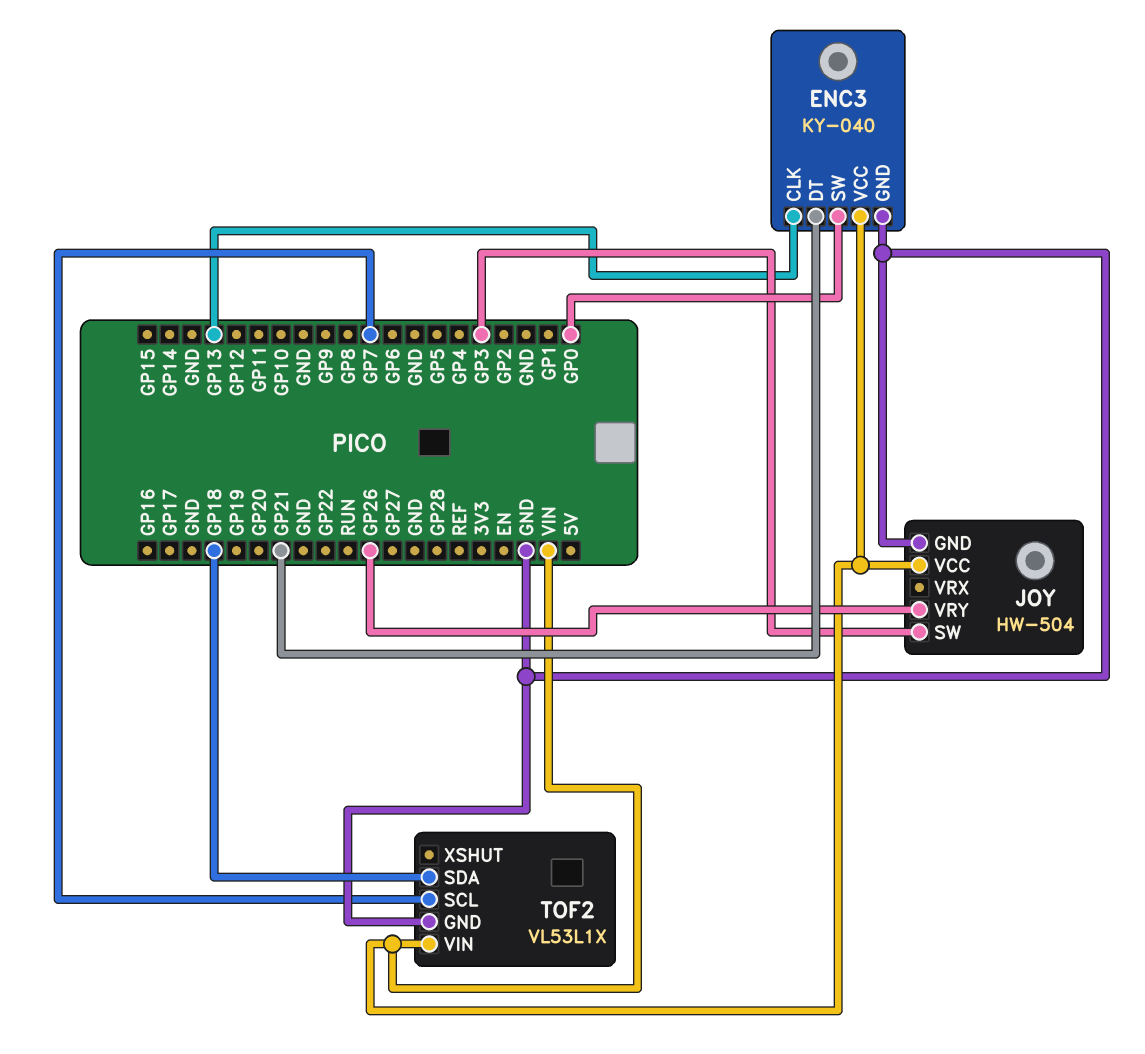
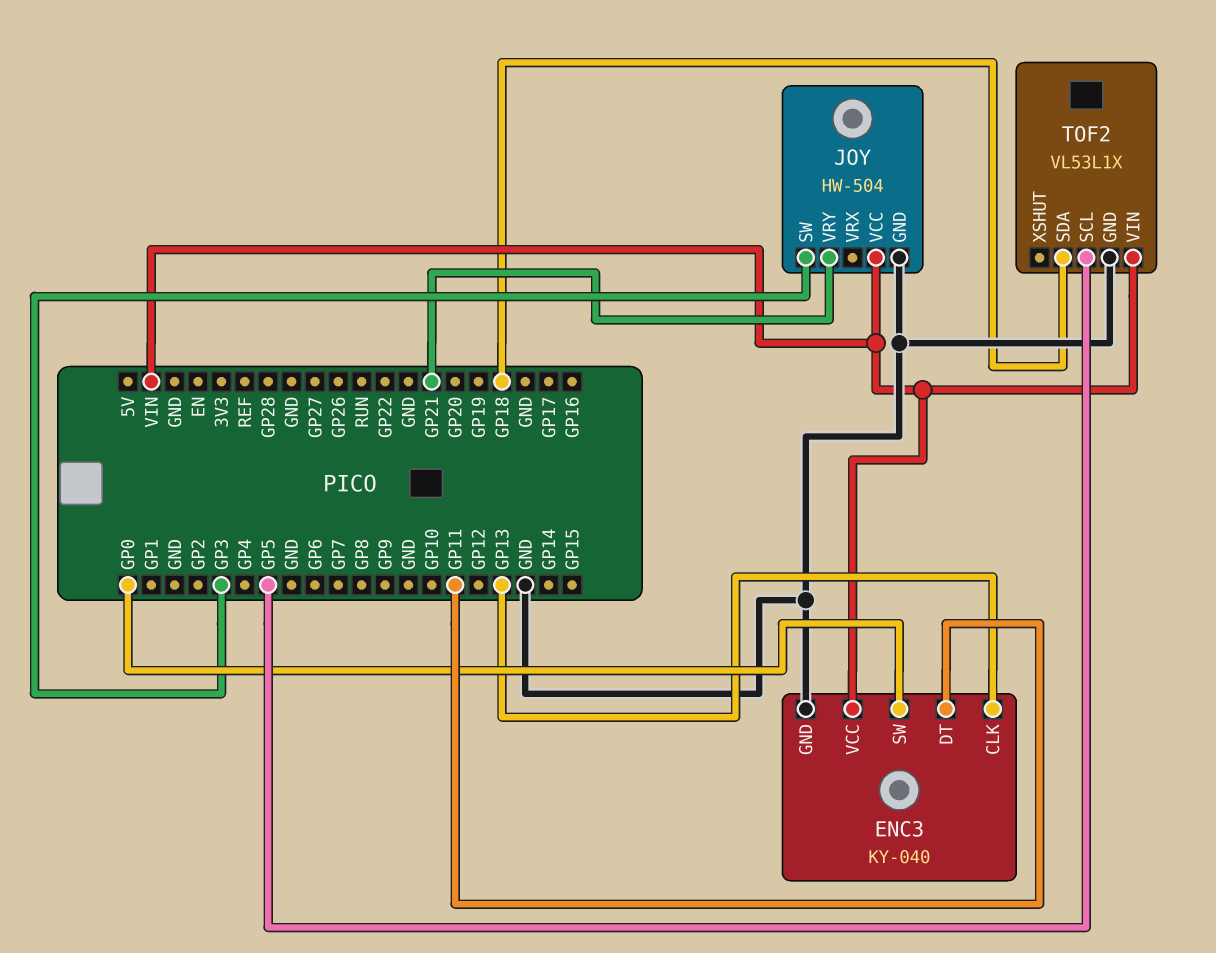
ENC3 pin DT: GP21 -> GP11
JOY pin VRY: GP26 -> GP21
TOF2 pin SCL: GP7 -> GP5

